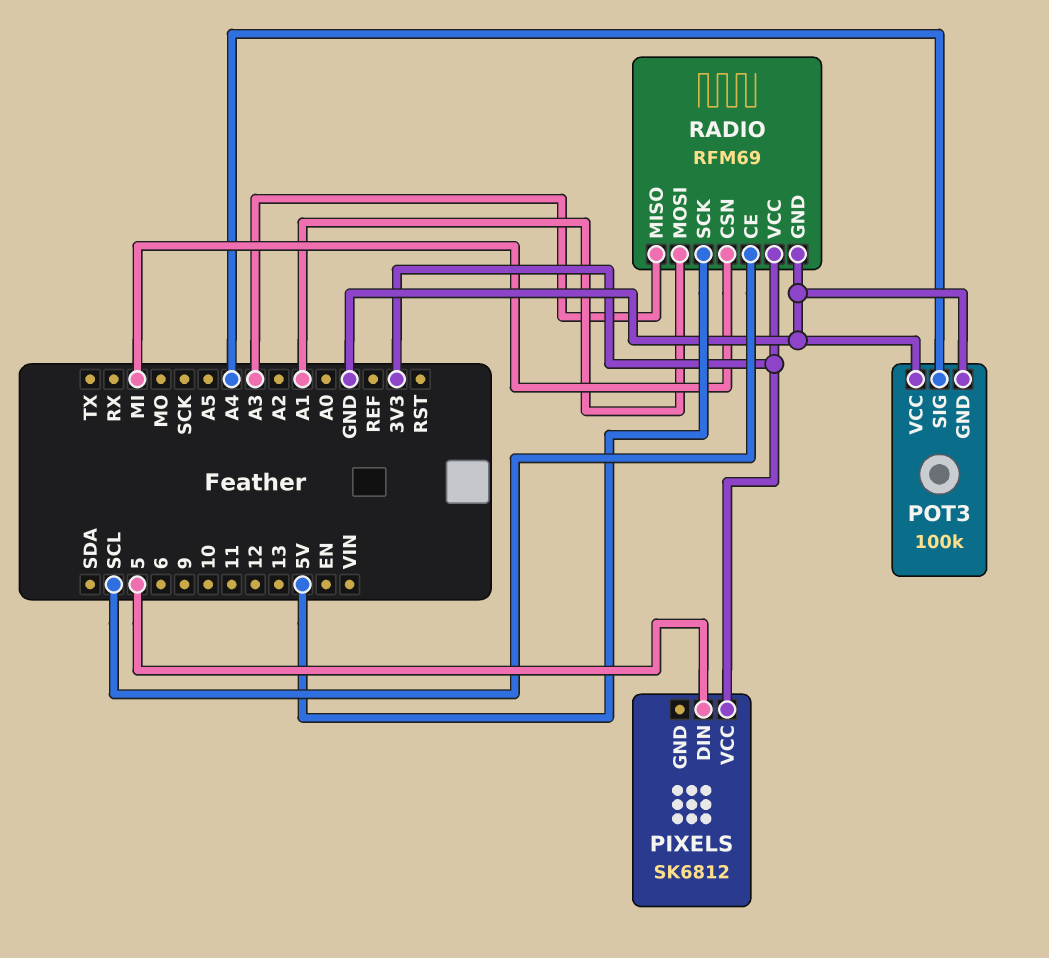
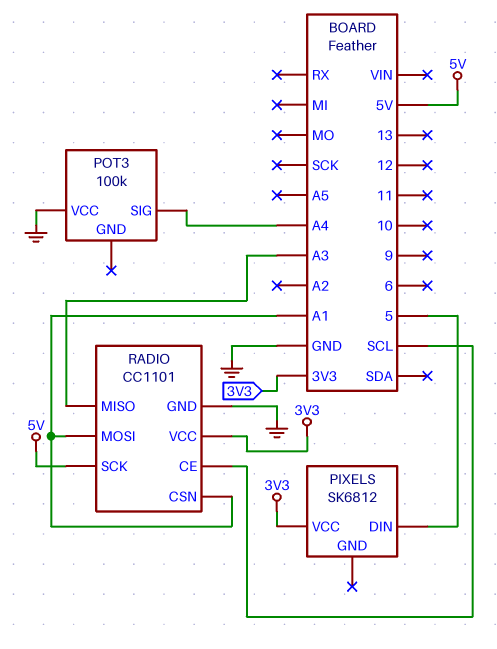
POT3 pin GND: GND -> none
RADIO: RFM69 -> CC1101
RADIO pin CSN: MI -> A1

